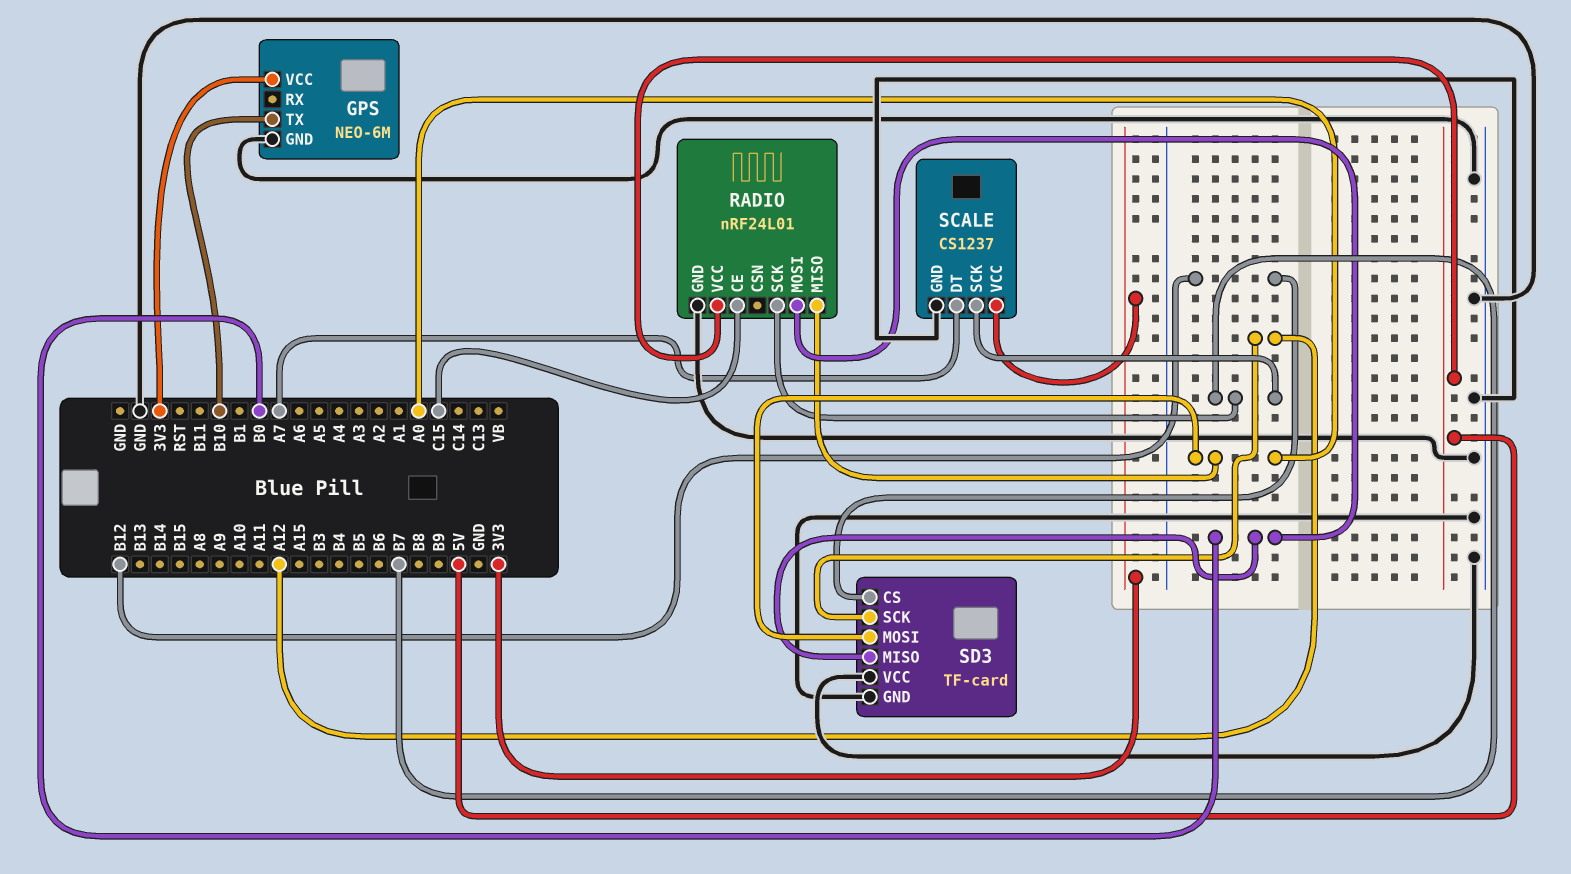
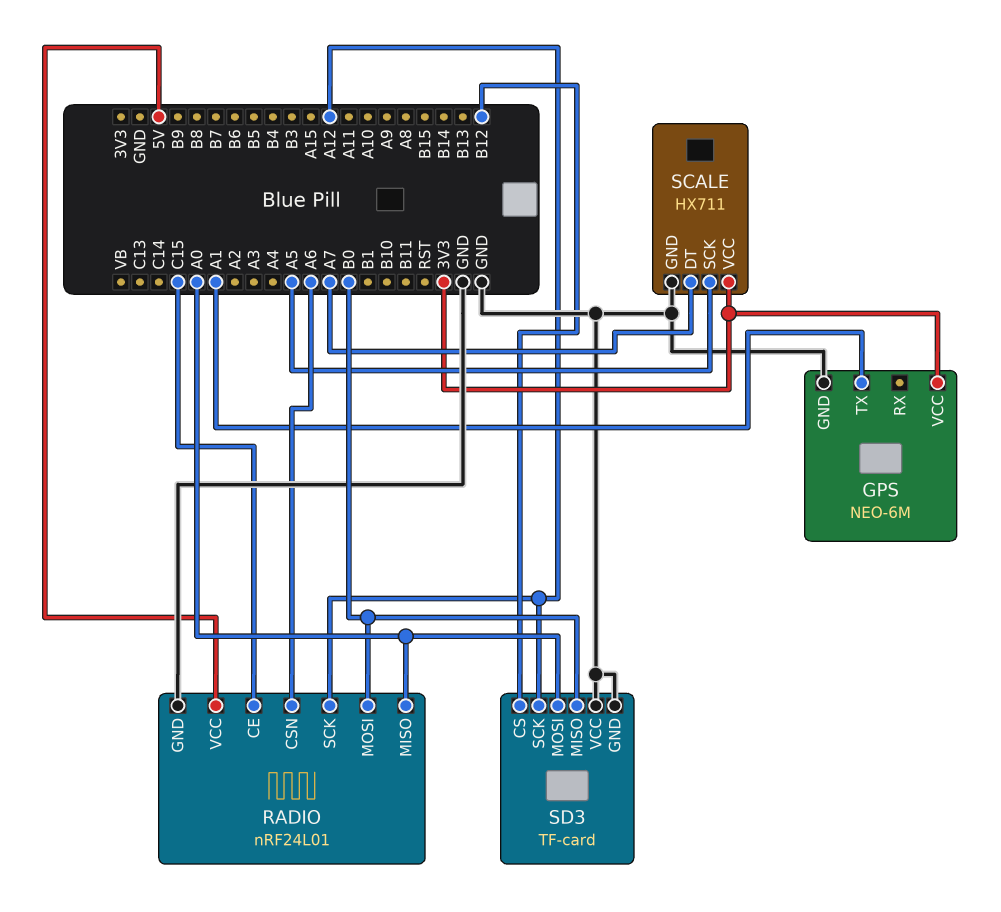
GPS pin TX: B10 -> A1
RADIO pin CSN: none -> A6
RADIO pin SCK: B7 -> A12
SCALE: CS1237 -> HX711
SCALE pin SCK: B7 -> A5

